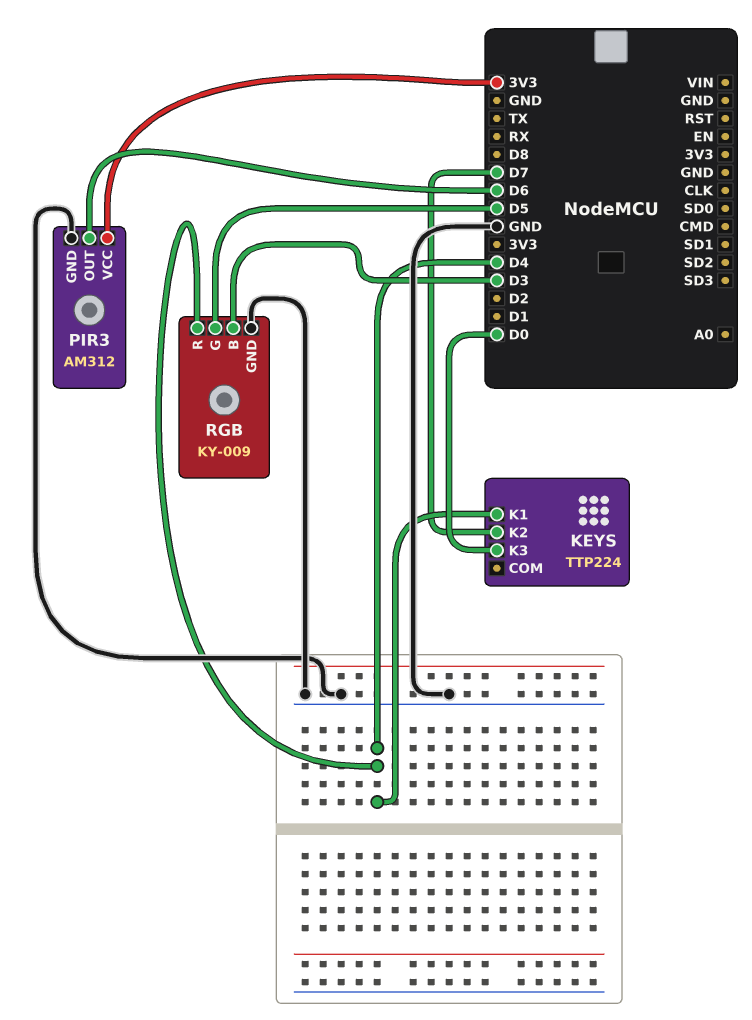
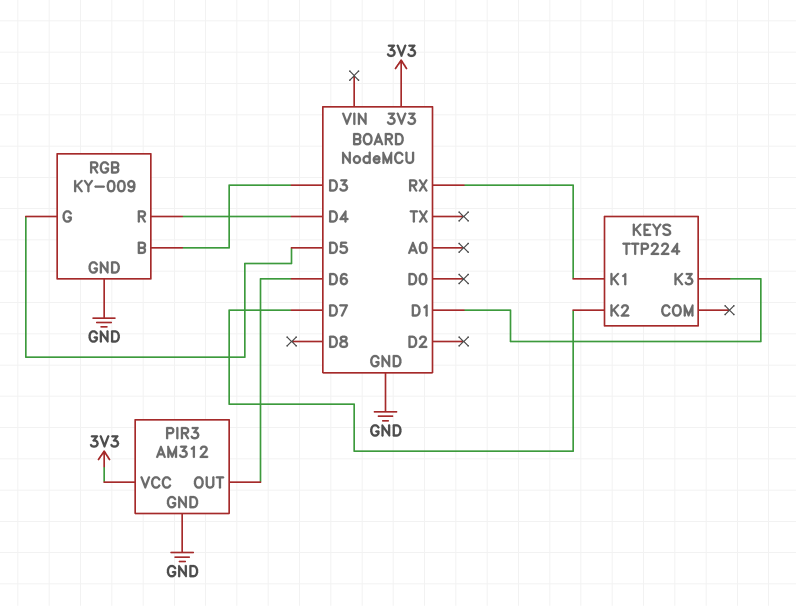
KEYS pin K1: D4 -> RX
KEYS pin K3: D0 -> D1

